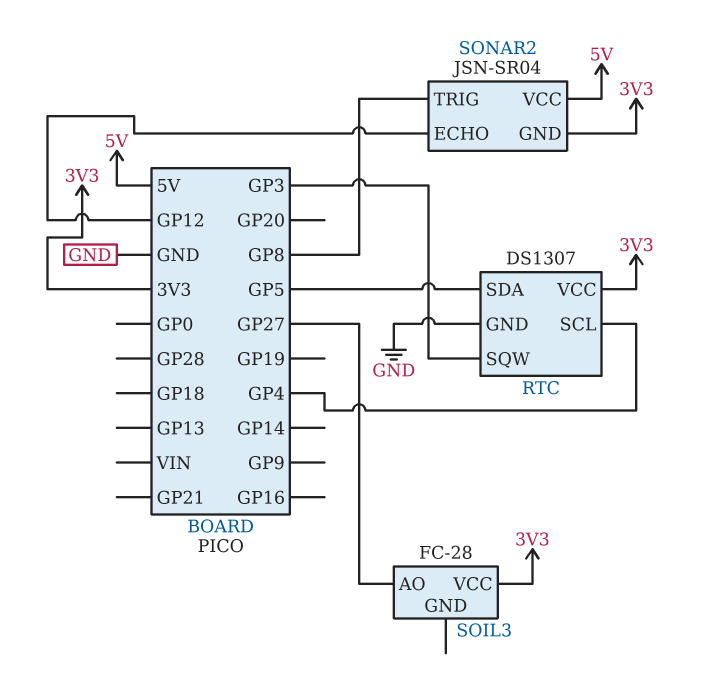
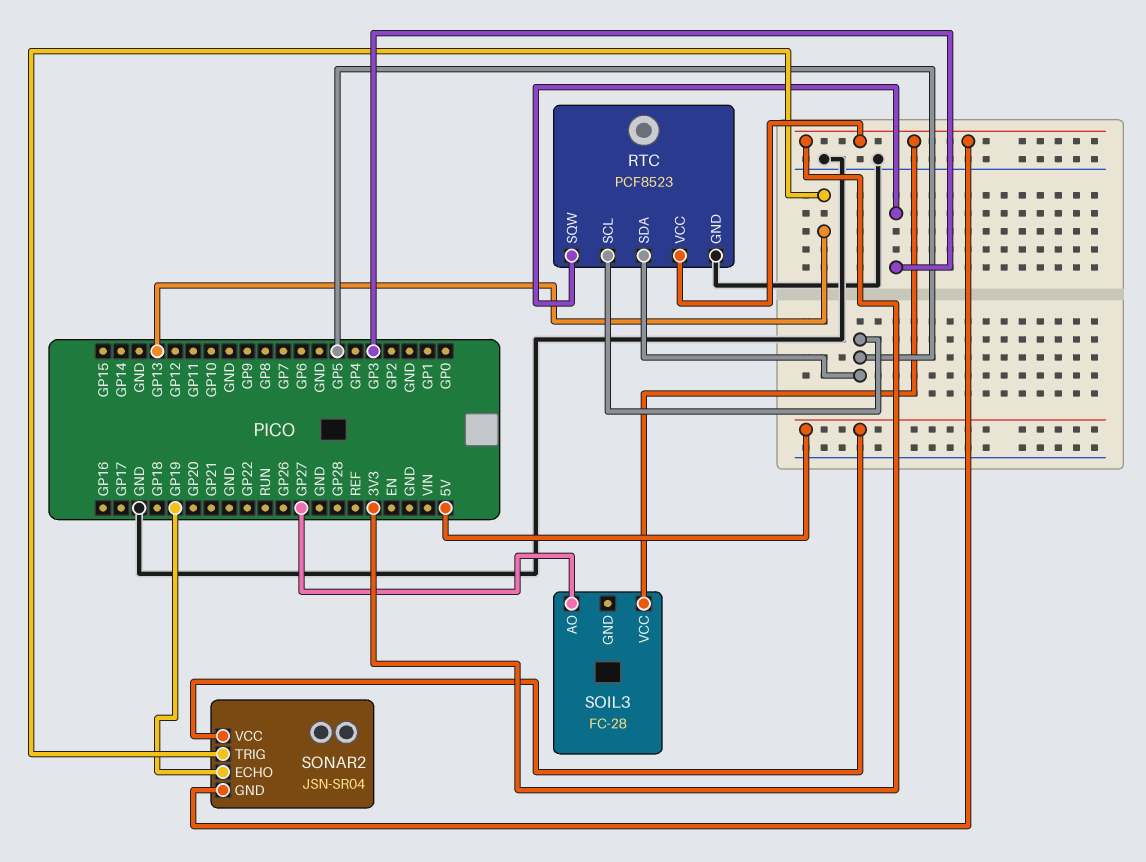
RTC: DS1307 -> PCF8523
RTC pin SCL: GP4 -> GP5
SONAR2 pin ECHO: GP12 -> GP19
SONAR2 pin TRIG: GP8 -> GP13

